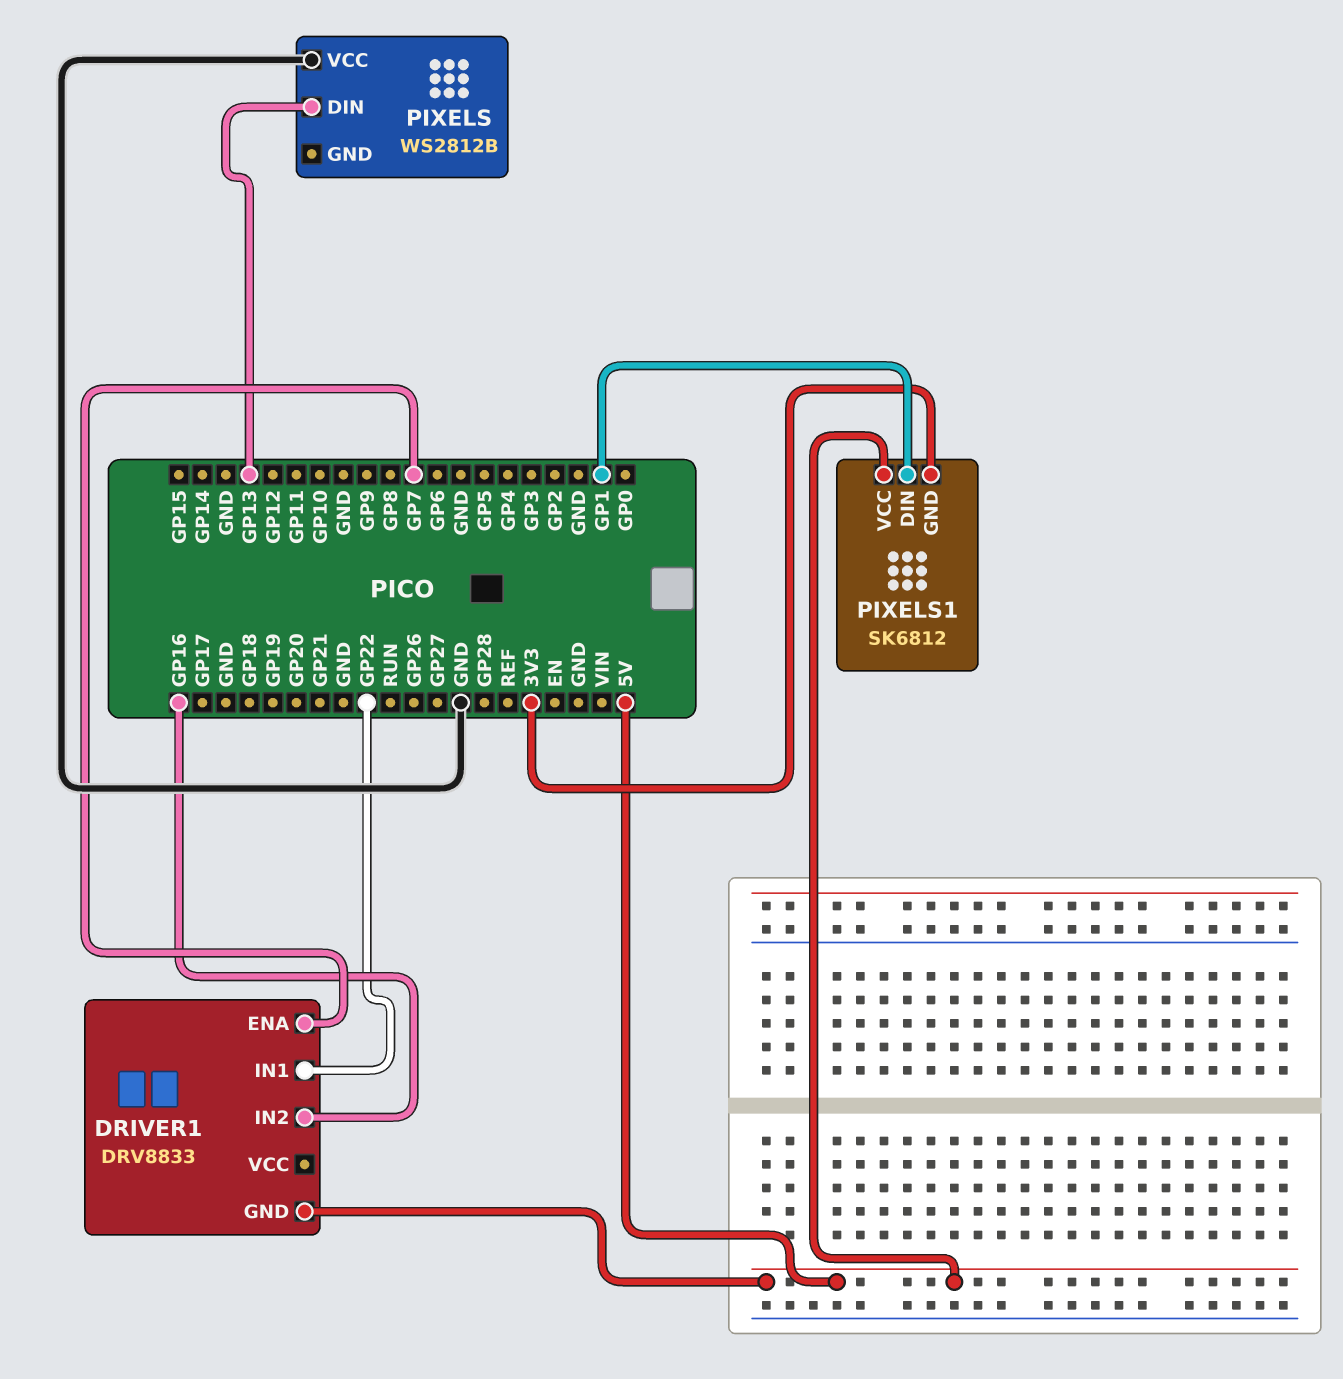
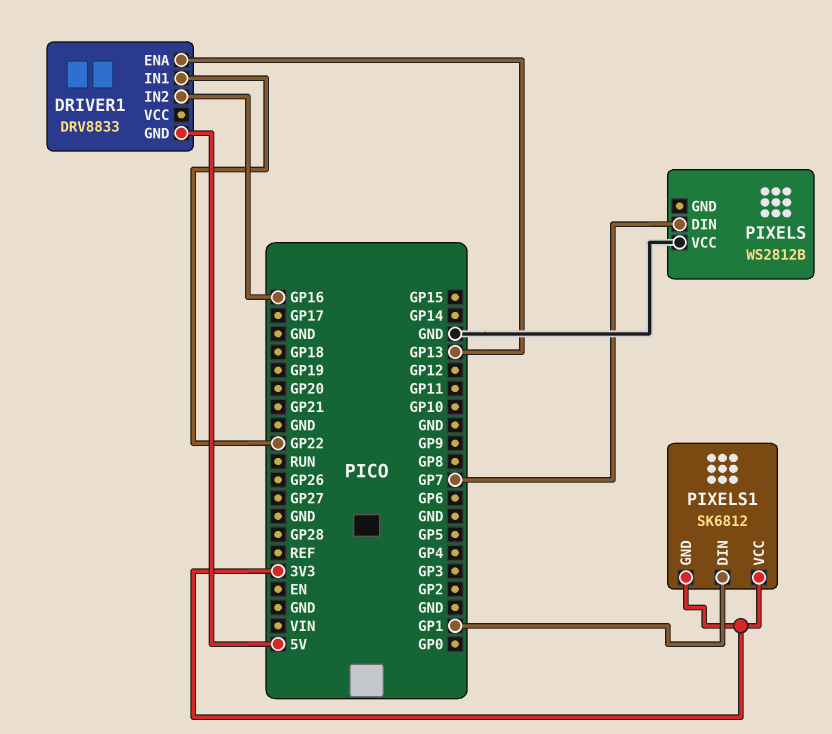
DRIVER1 pin ENA: GP7 -> GP13
PIXELS pin DIN: GP13 -> GP7
PIXELS1 pin VCC: 5V -> 3V3

